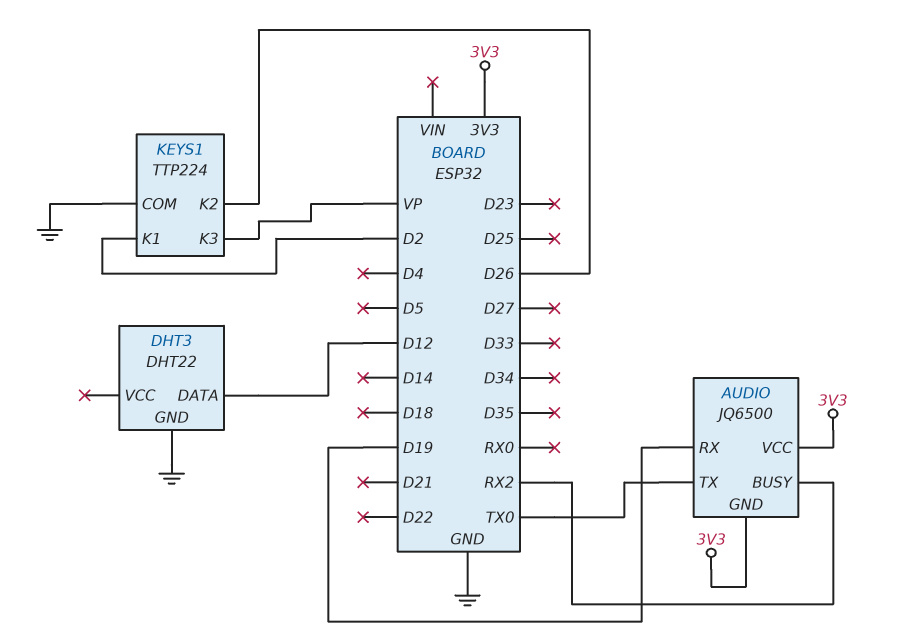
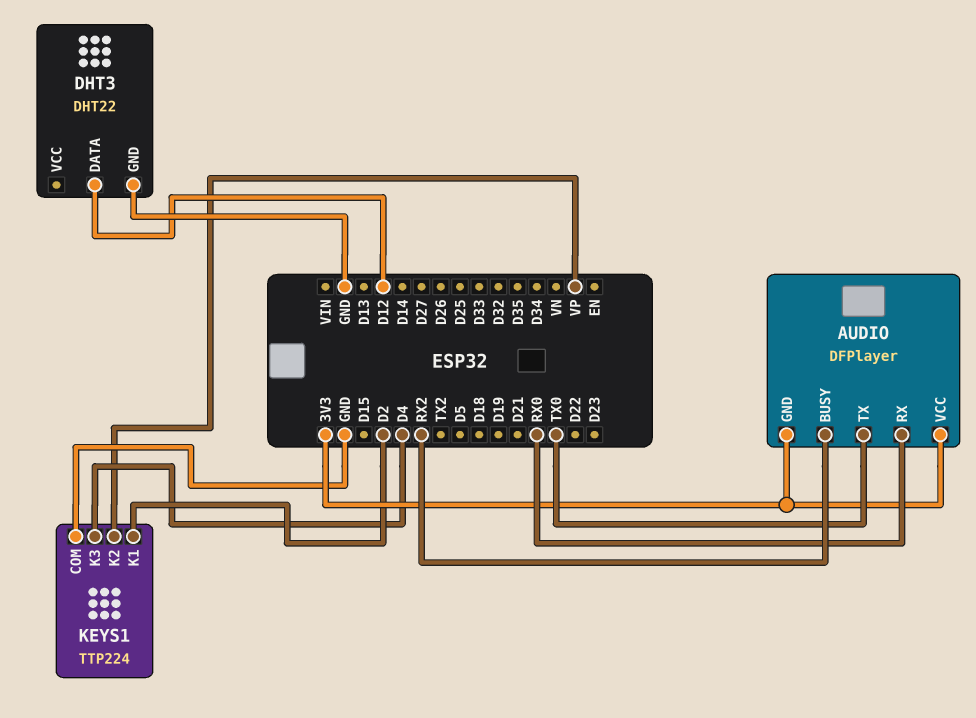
AUDIO: JQ6500 -> DFPlayer
AUDIO pin RX: D19 -> RX0
KEYS1 pin K2: D26 -> VP
KEYS1 pin K3: VP -> D4

